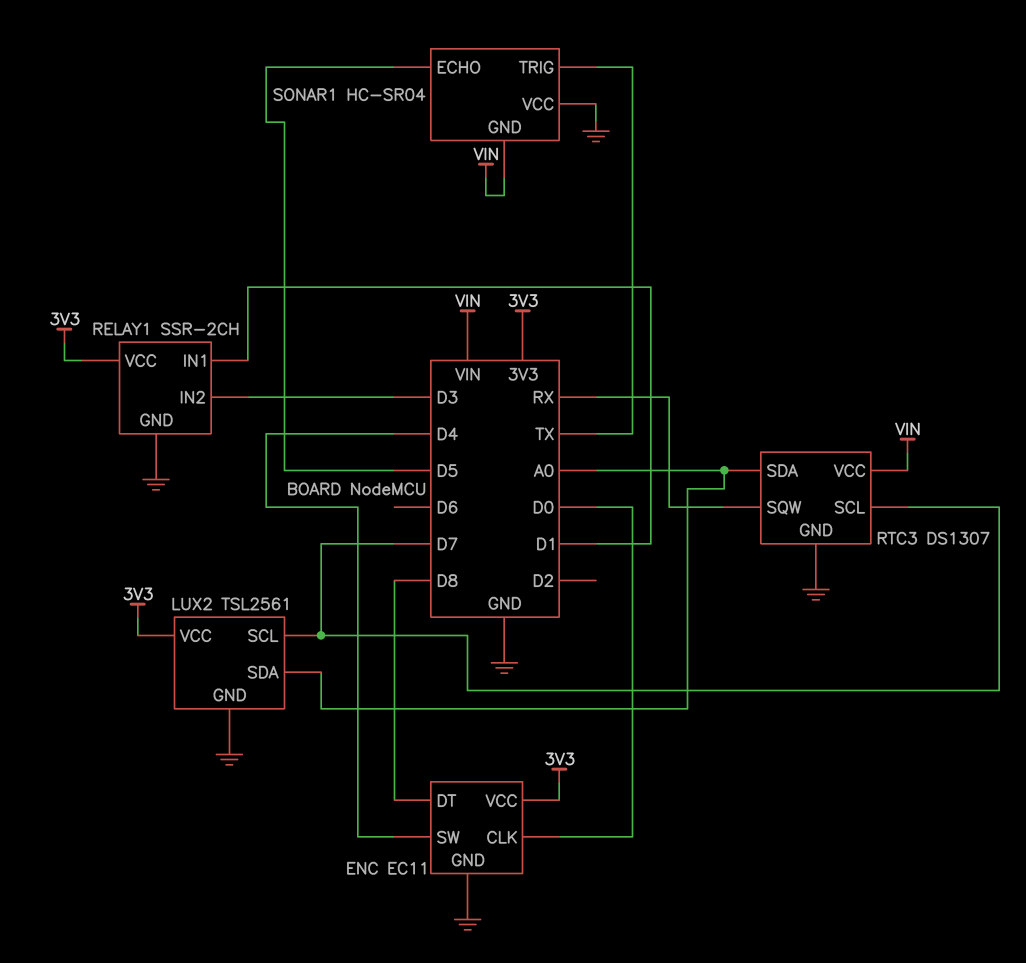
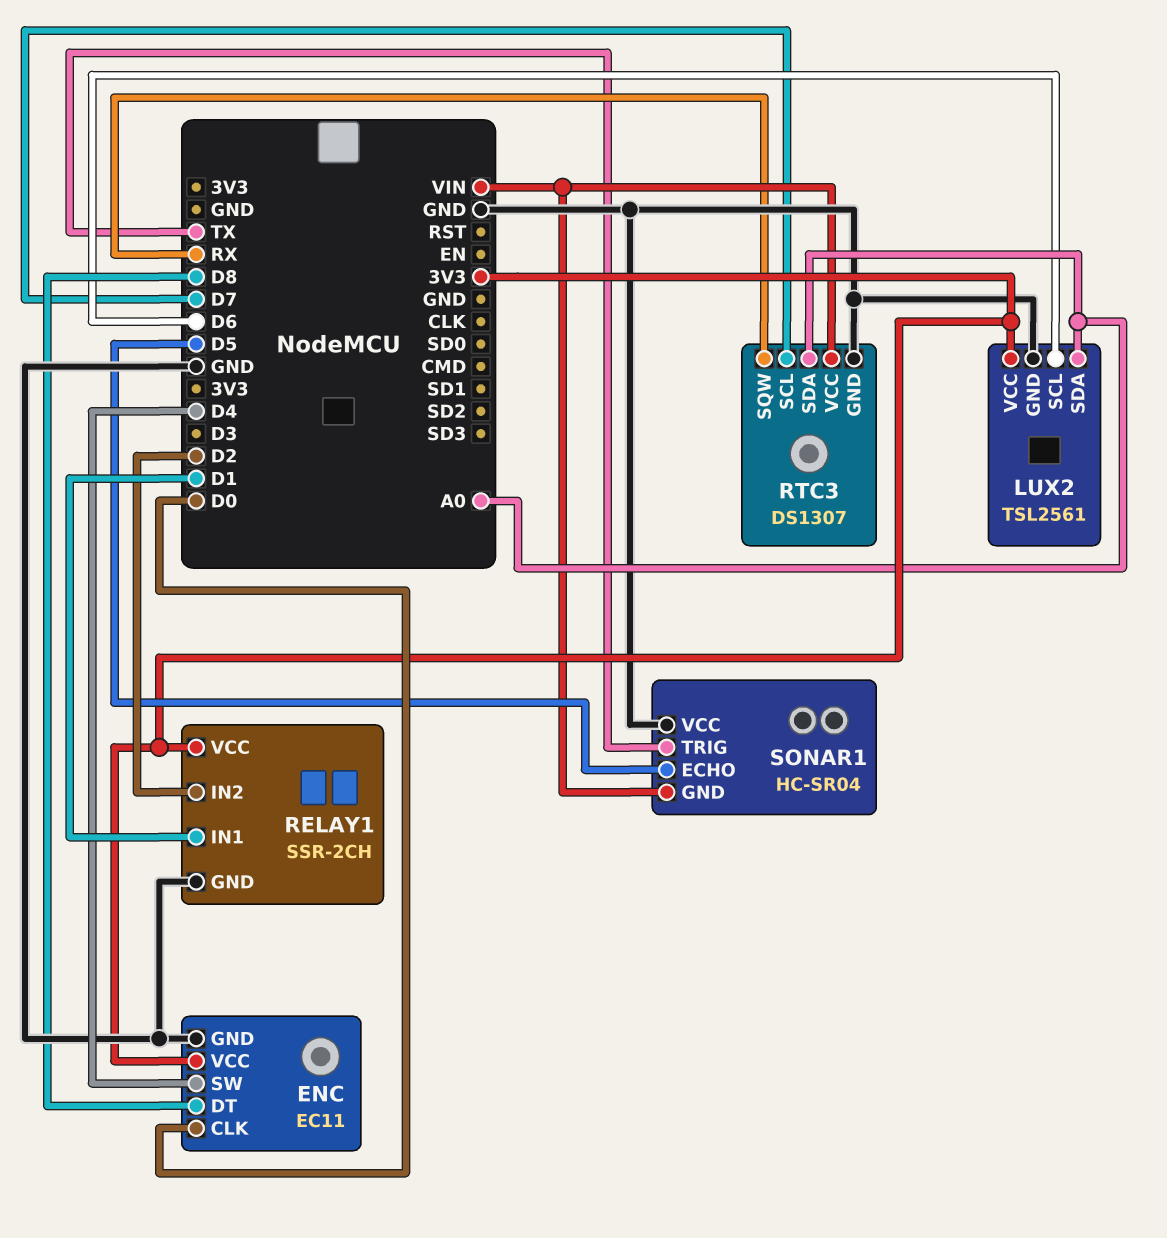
LUX2 pin SCL: D7 -> D6
RELAY1 pin IN2: D3 -> D2

